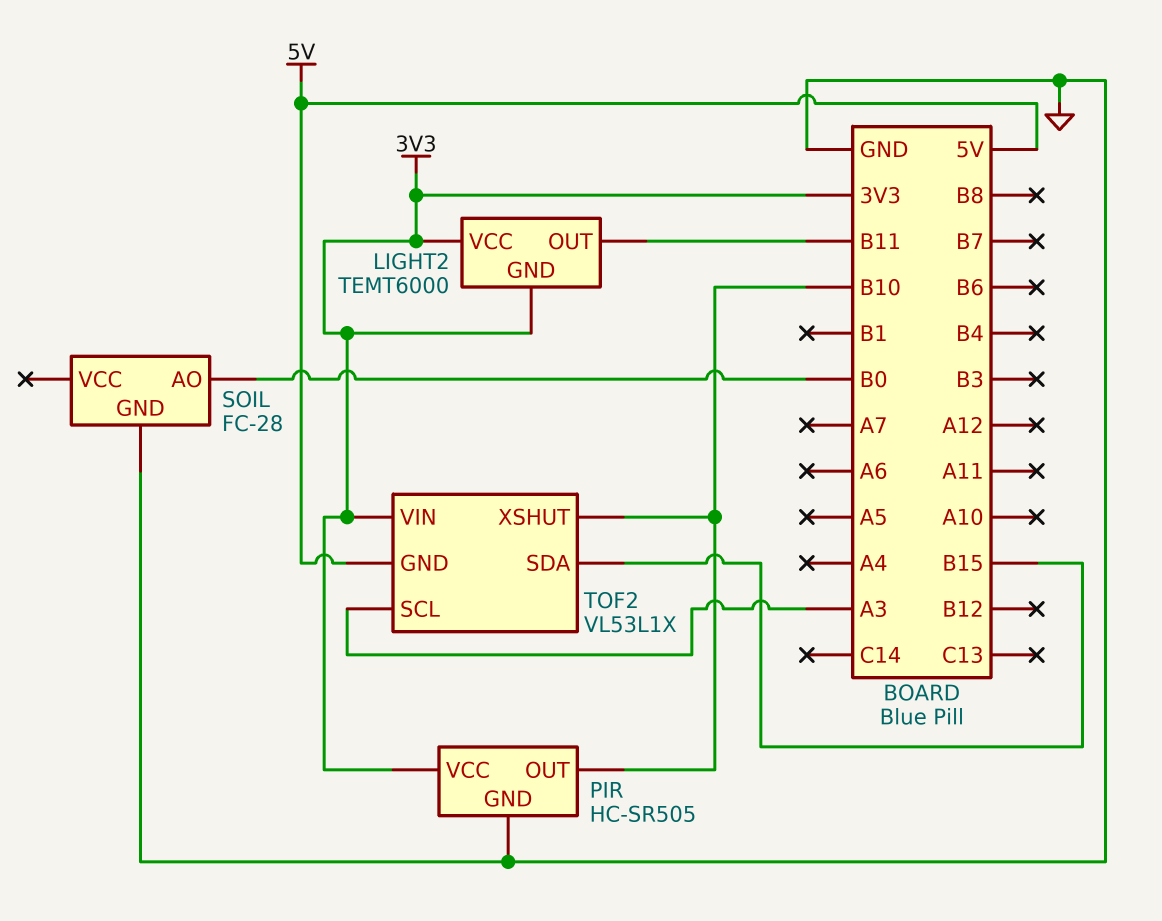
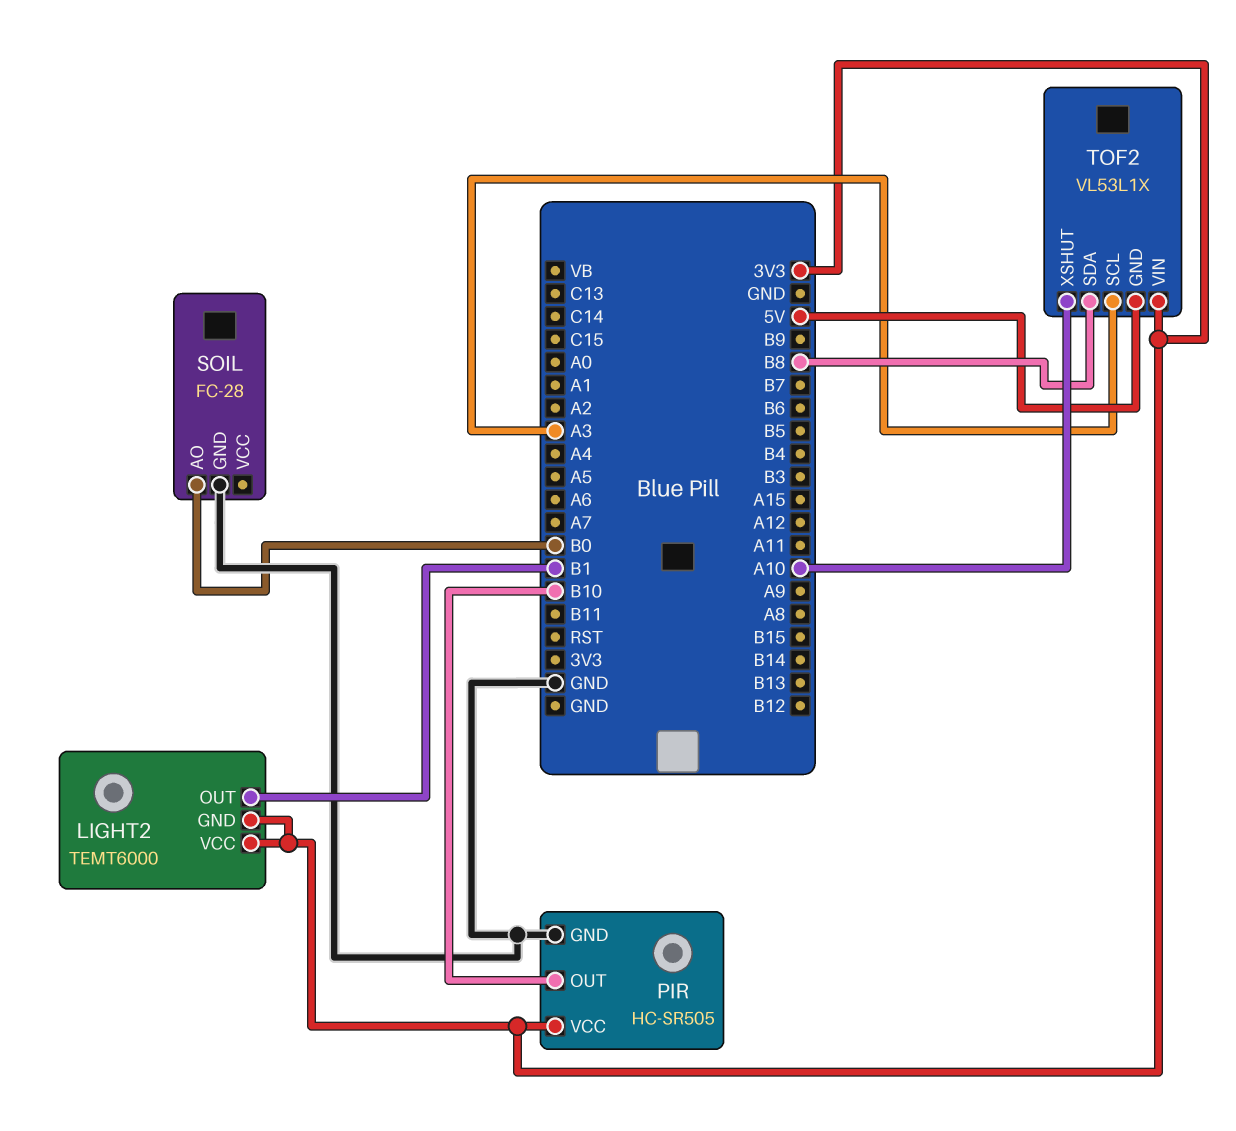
LIGHT2 pin OUT: B11 -> B1
TOF2 pin SDA: B15 -> B8
TOF2 pin XSHUT: B10 -> A10

